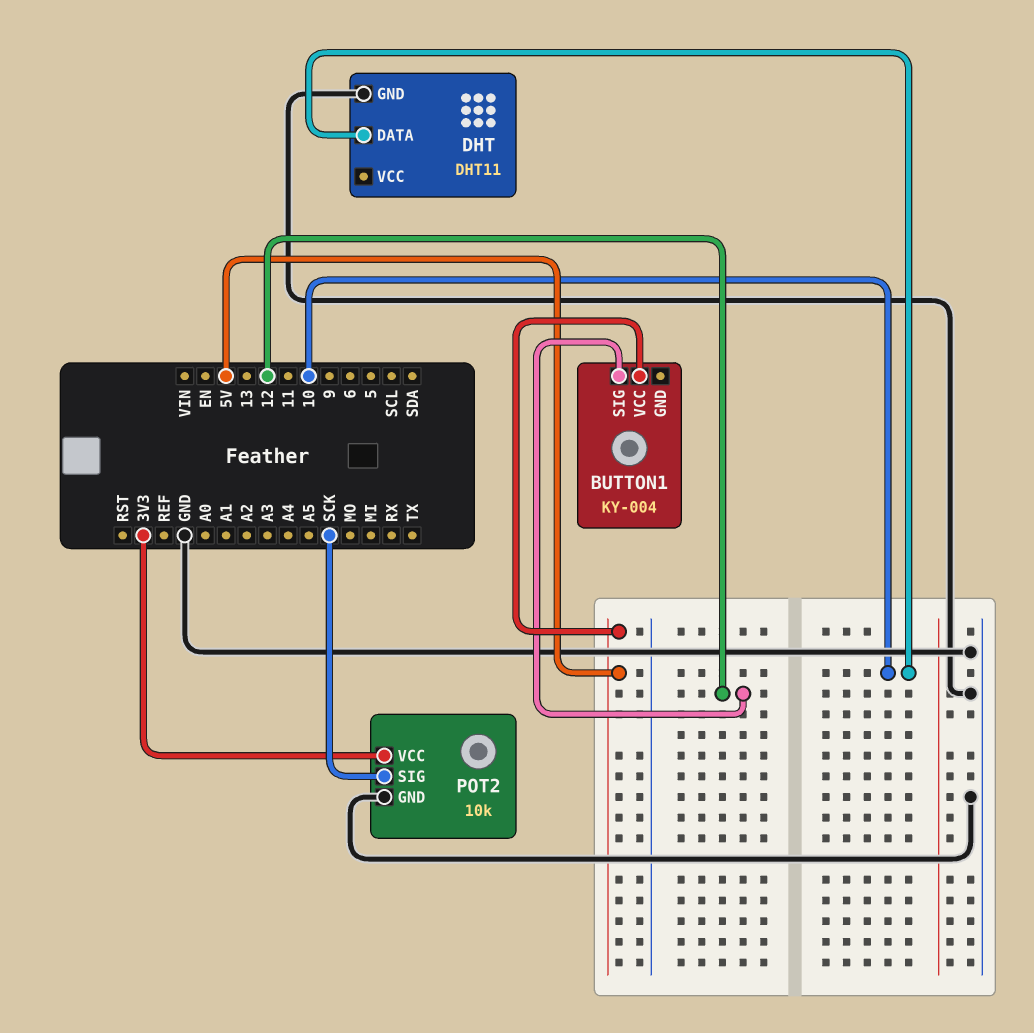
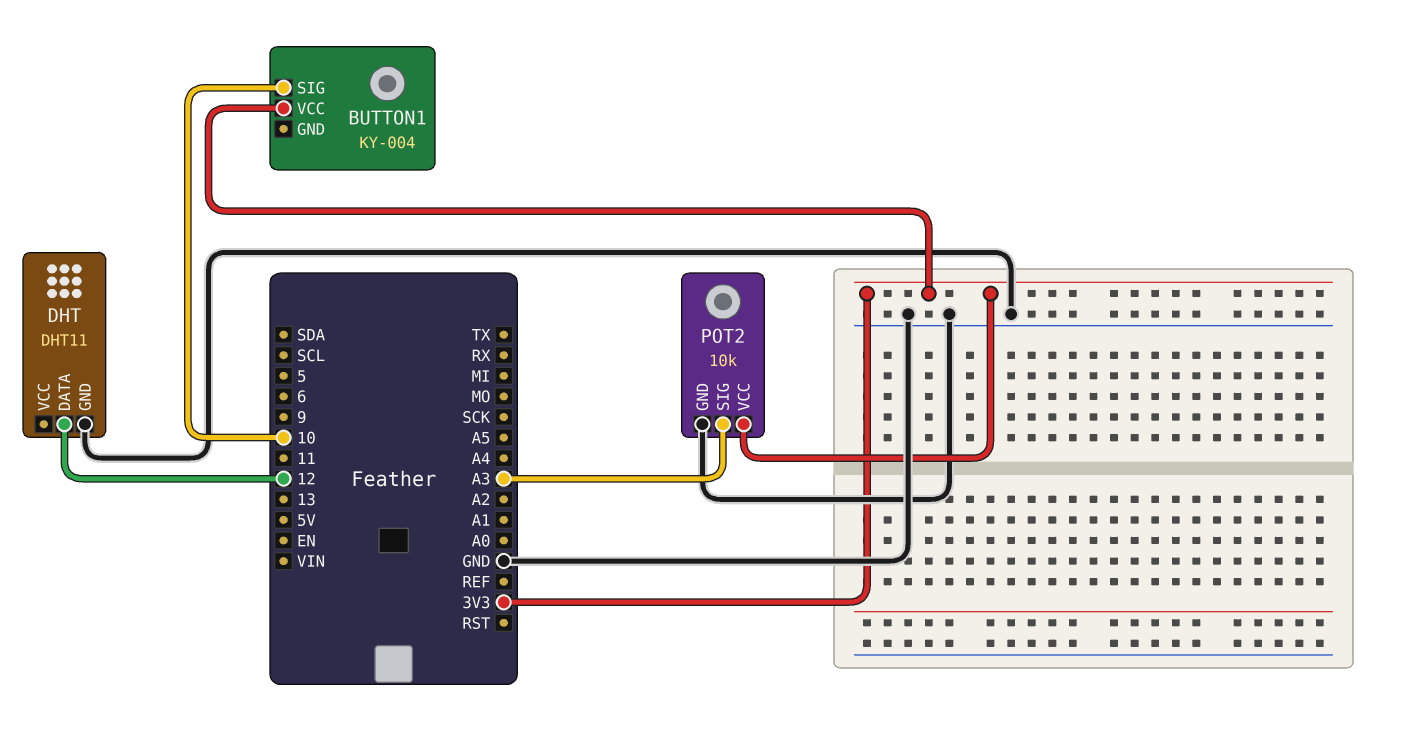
BUTTON1 pin SIG: 12 -> 10
BUTTON1 pin VCC: 5V -> 3V3
DHT pin DATA: 10 -> 12
POT2 pin SIG: SCK -> A3

